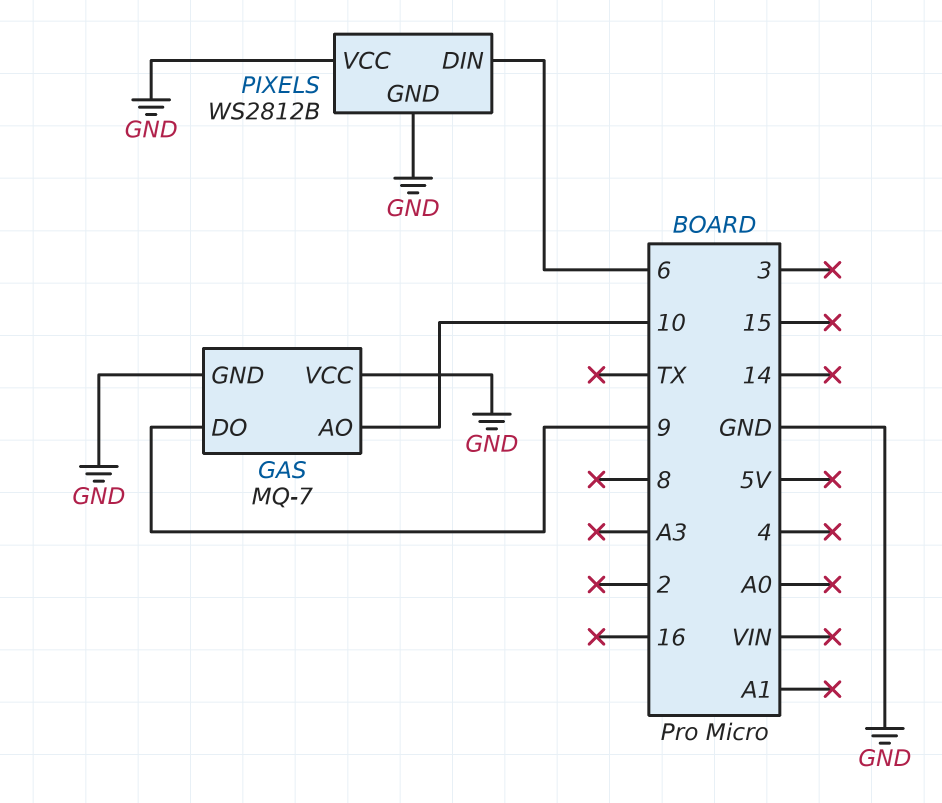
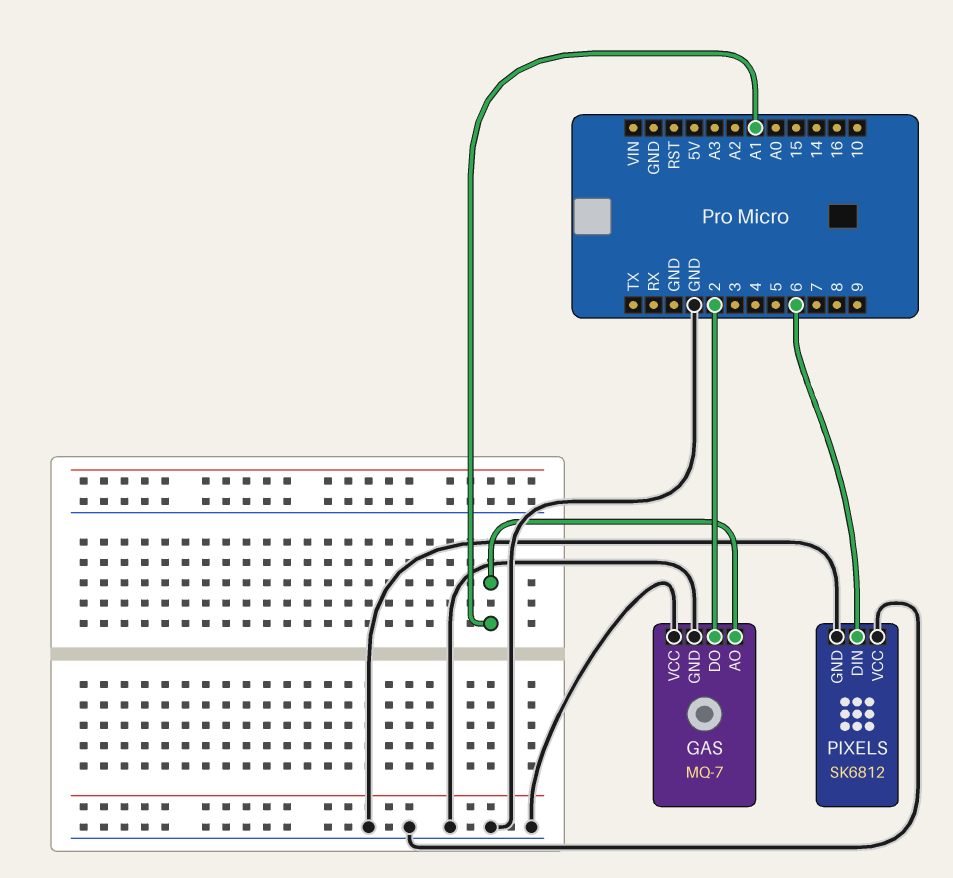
GAS pin AO: 10 -> A1
GAS pin DO: 9 -> 2
PIXELS: WS2812B -> SK6812

